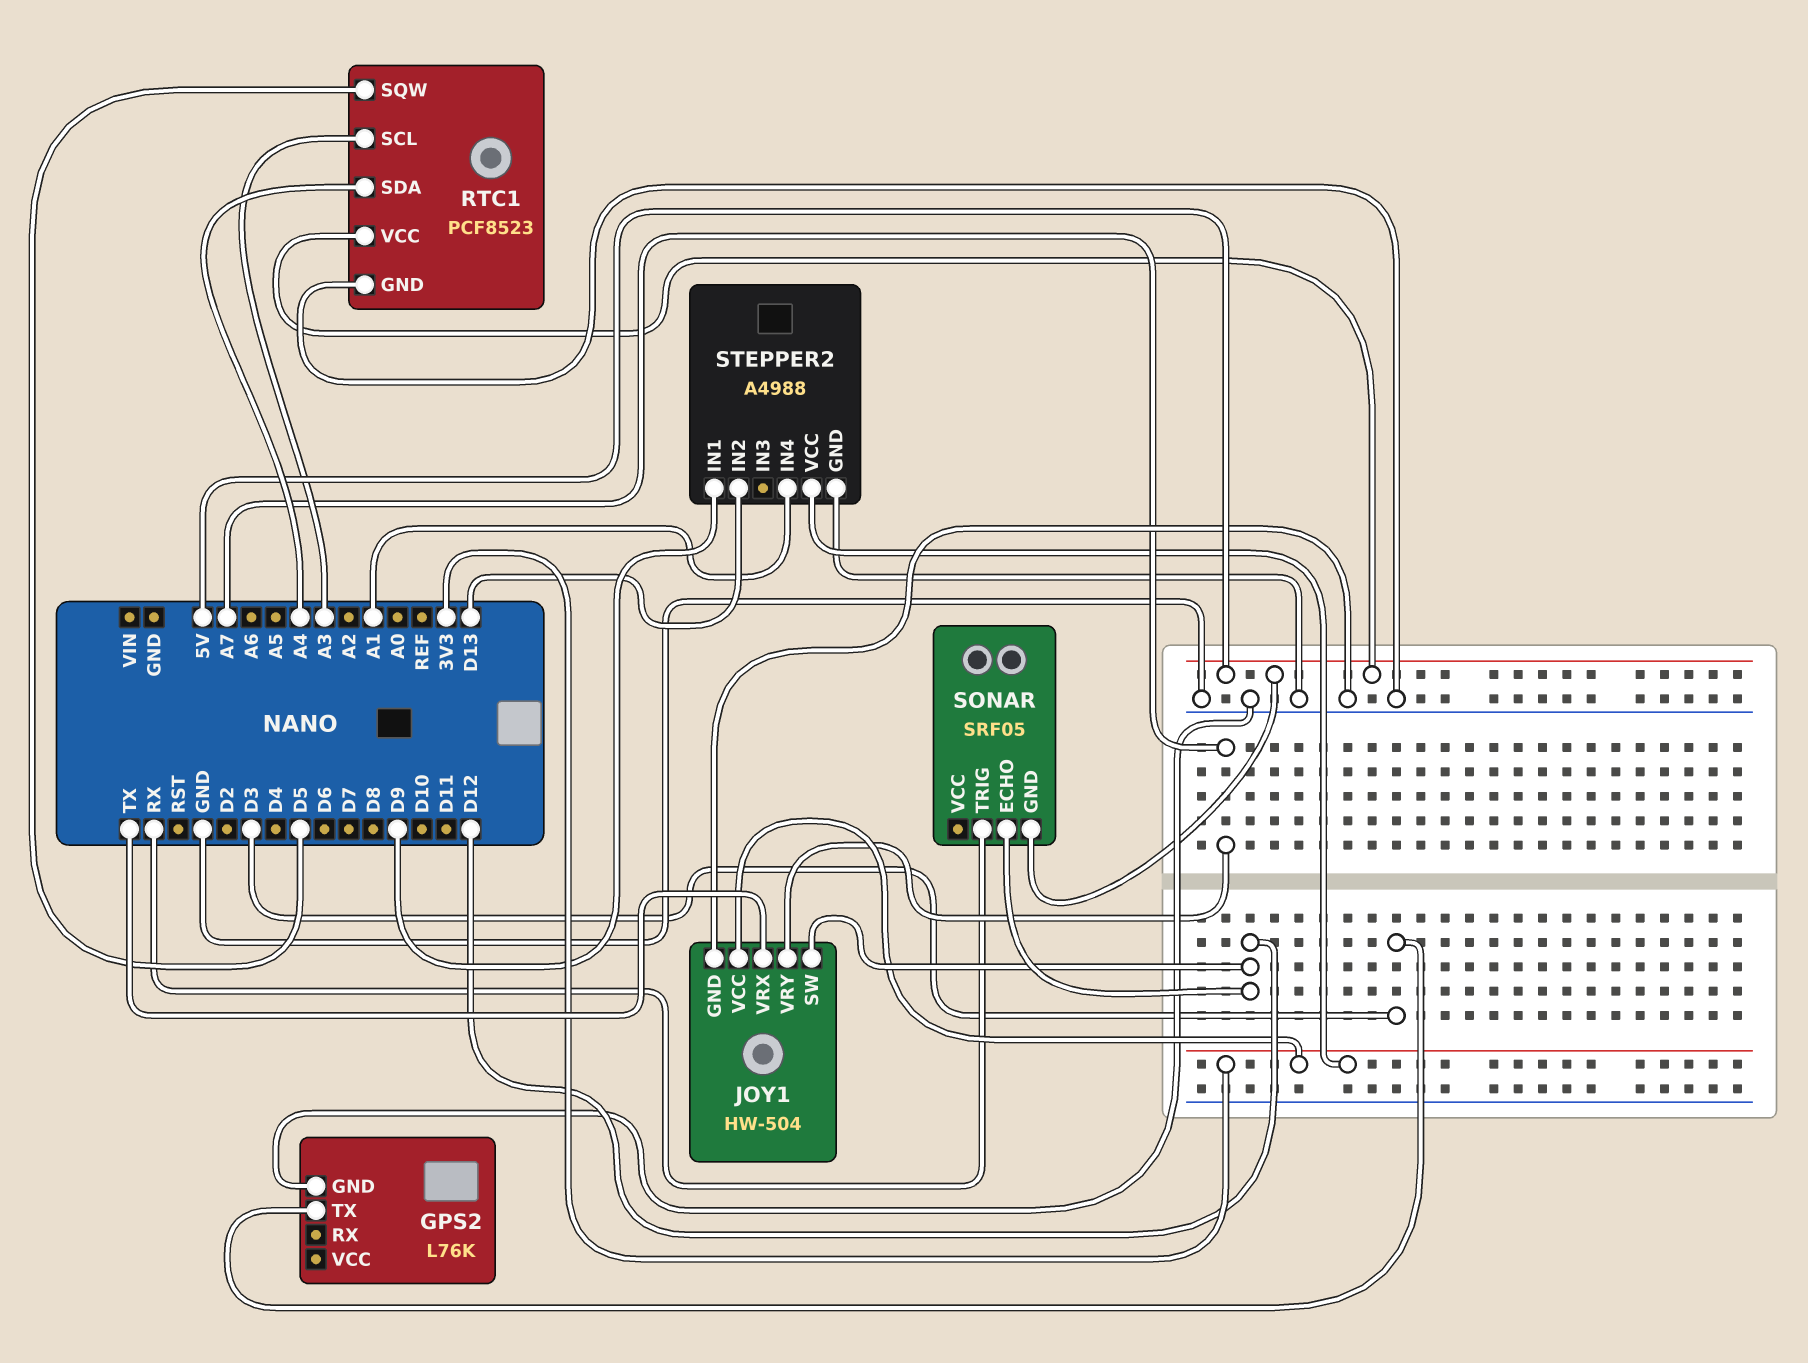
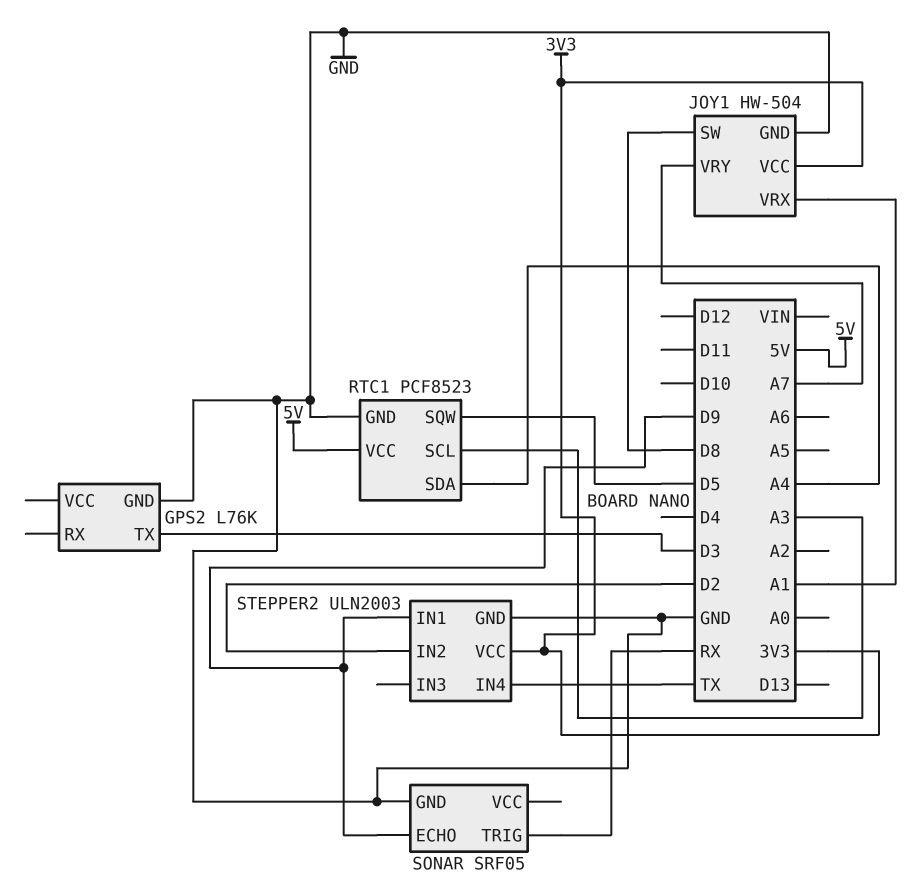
JOY1 pin SW: D12 -> D8
JOY1 pin VRX: TX -> A1
SONAR pin ECHO: D12 -> D9
SONAR pin GND: 5V -> GND
STEPPER2: A4988 -> ULN2003
STEPPER2 pin IN2: D13 -> D2
STEPPER2 pin IN4: A1 -> TX

